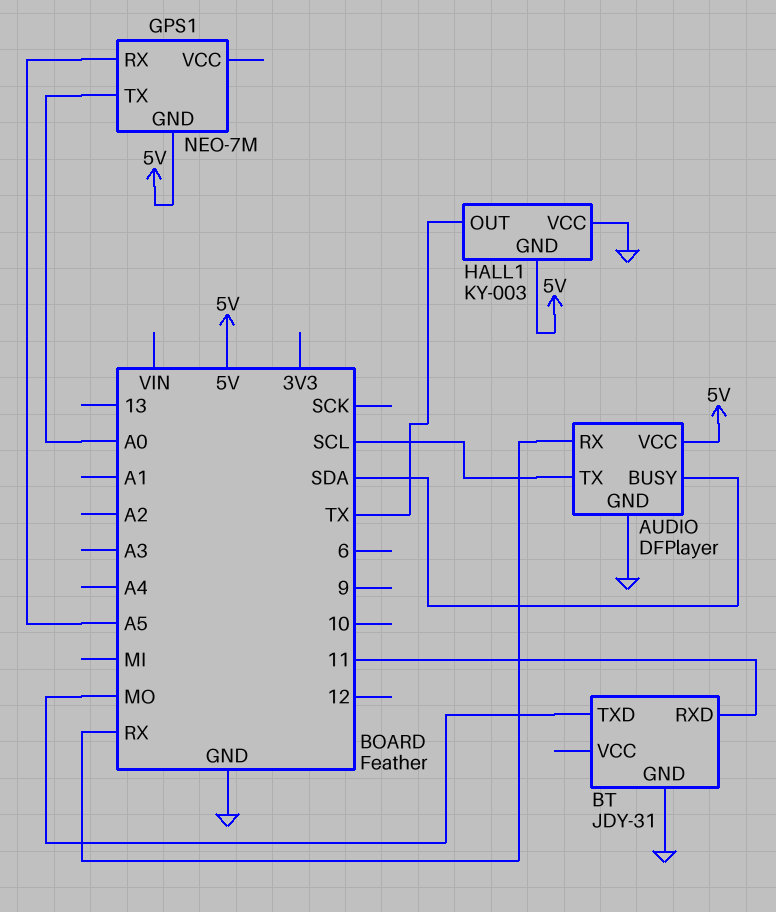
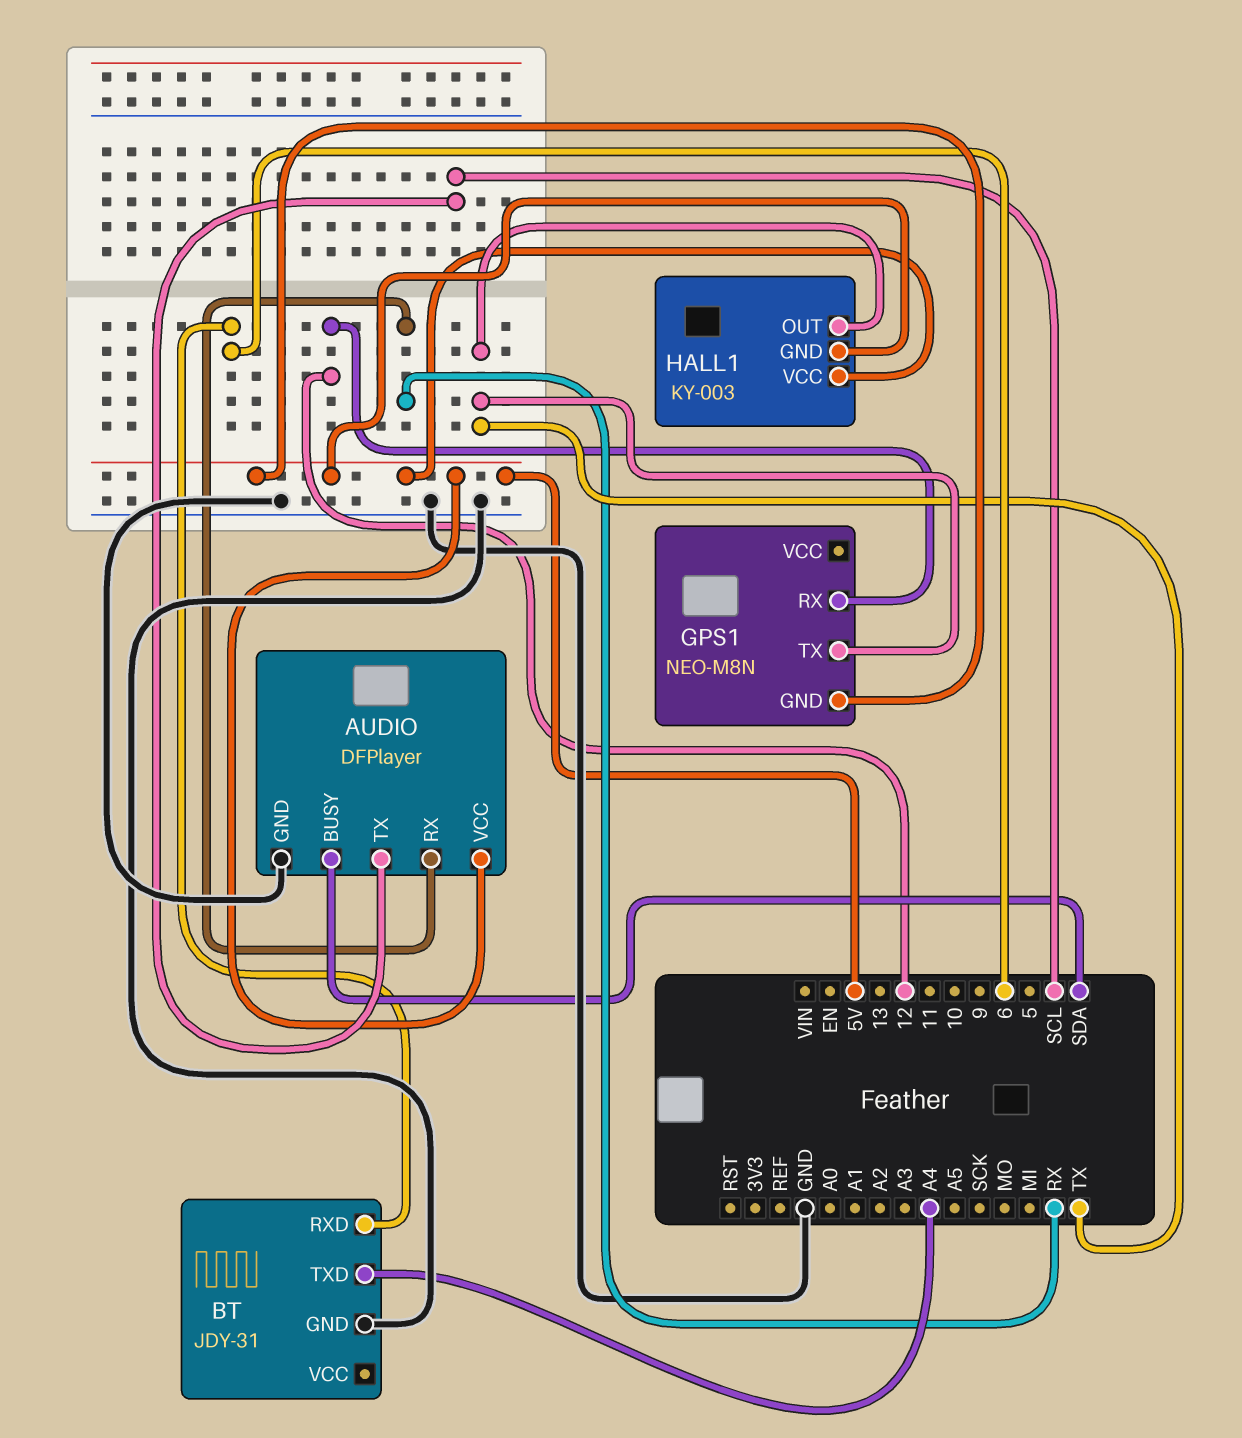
BT pin RXD: 11 -> 6
BT pin TXD: MO -> A4
GPS1: NEO-7M -> NEO-M8N
GPS1 pin RX: A5 -> 12
GPS1 pin TX: A0 -> TX
HALL1 pin VCC: GND -> 5V

